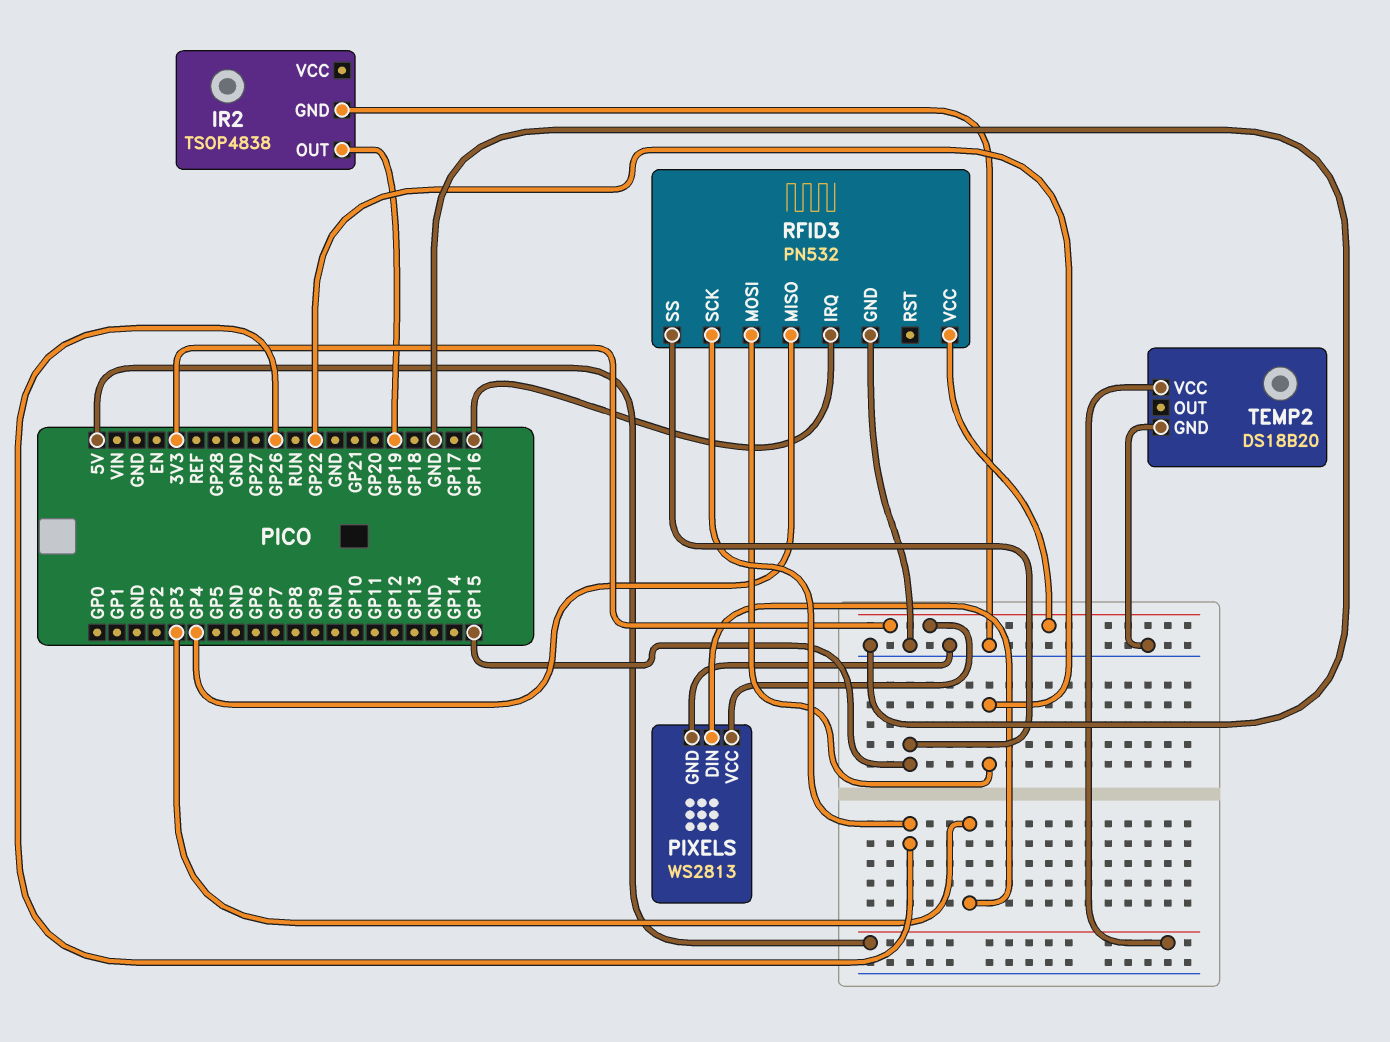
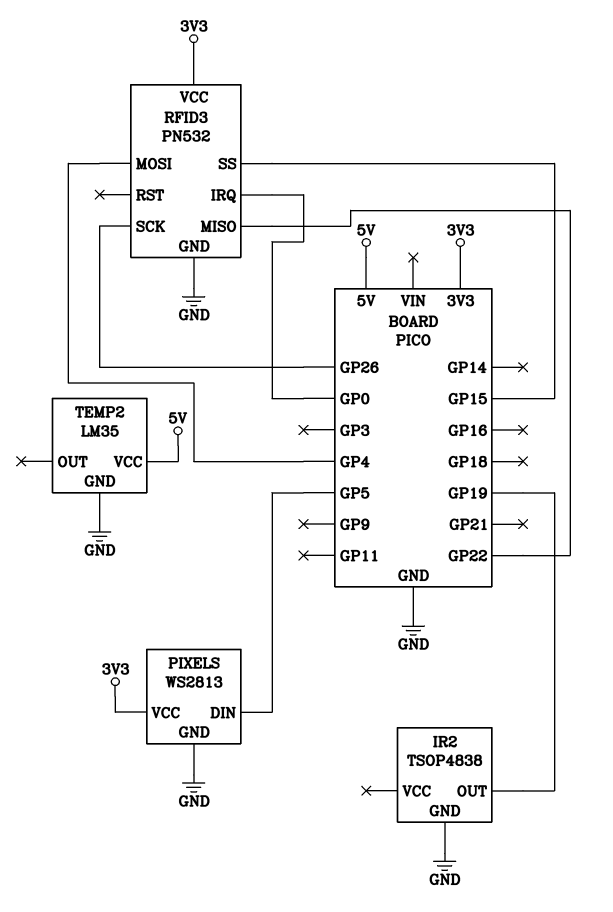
PIXELS pin DIN: GP3 -> GP5
RFID3 pin IRQ: GP16 -> GP0
RFID3 pin MISO: GP4 -> GP22
RFID3 pin MOSI: GP22 -> GP4
TEMP2: DS18B20 -> LM35

